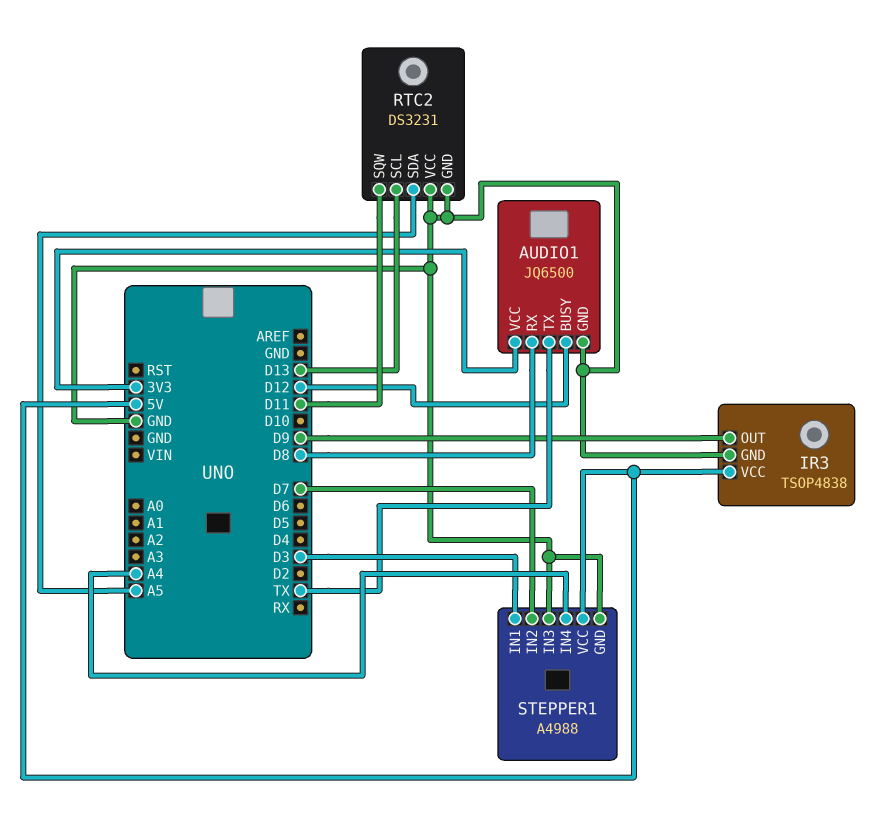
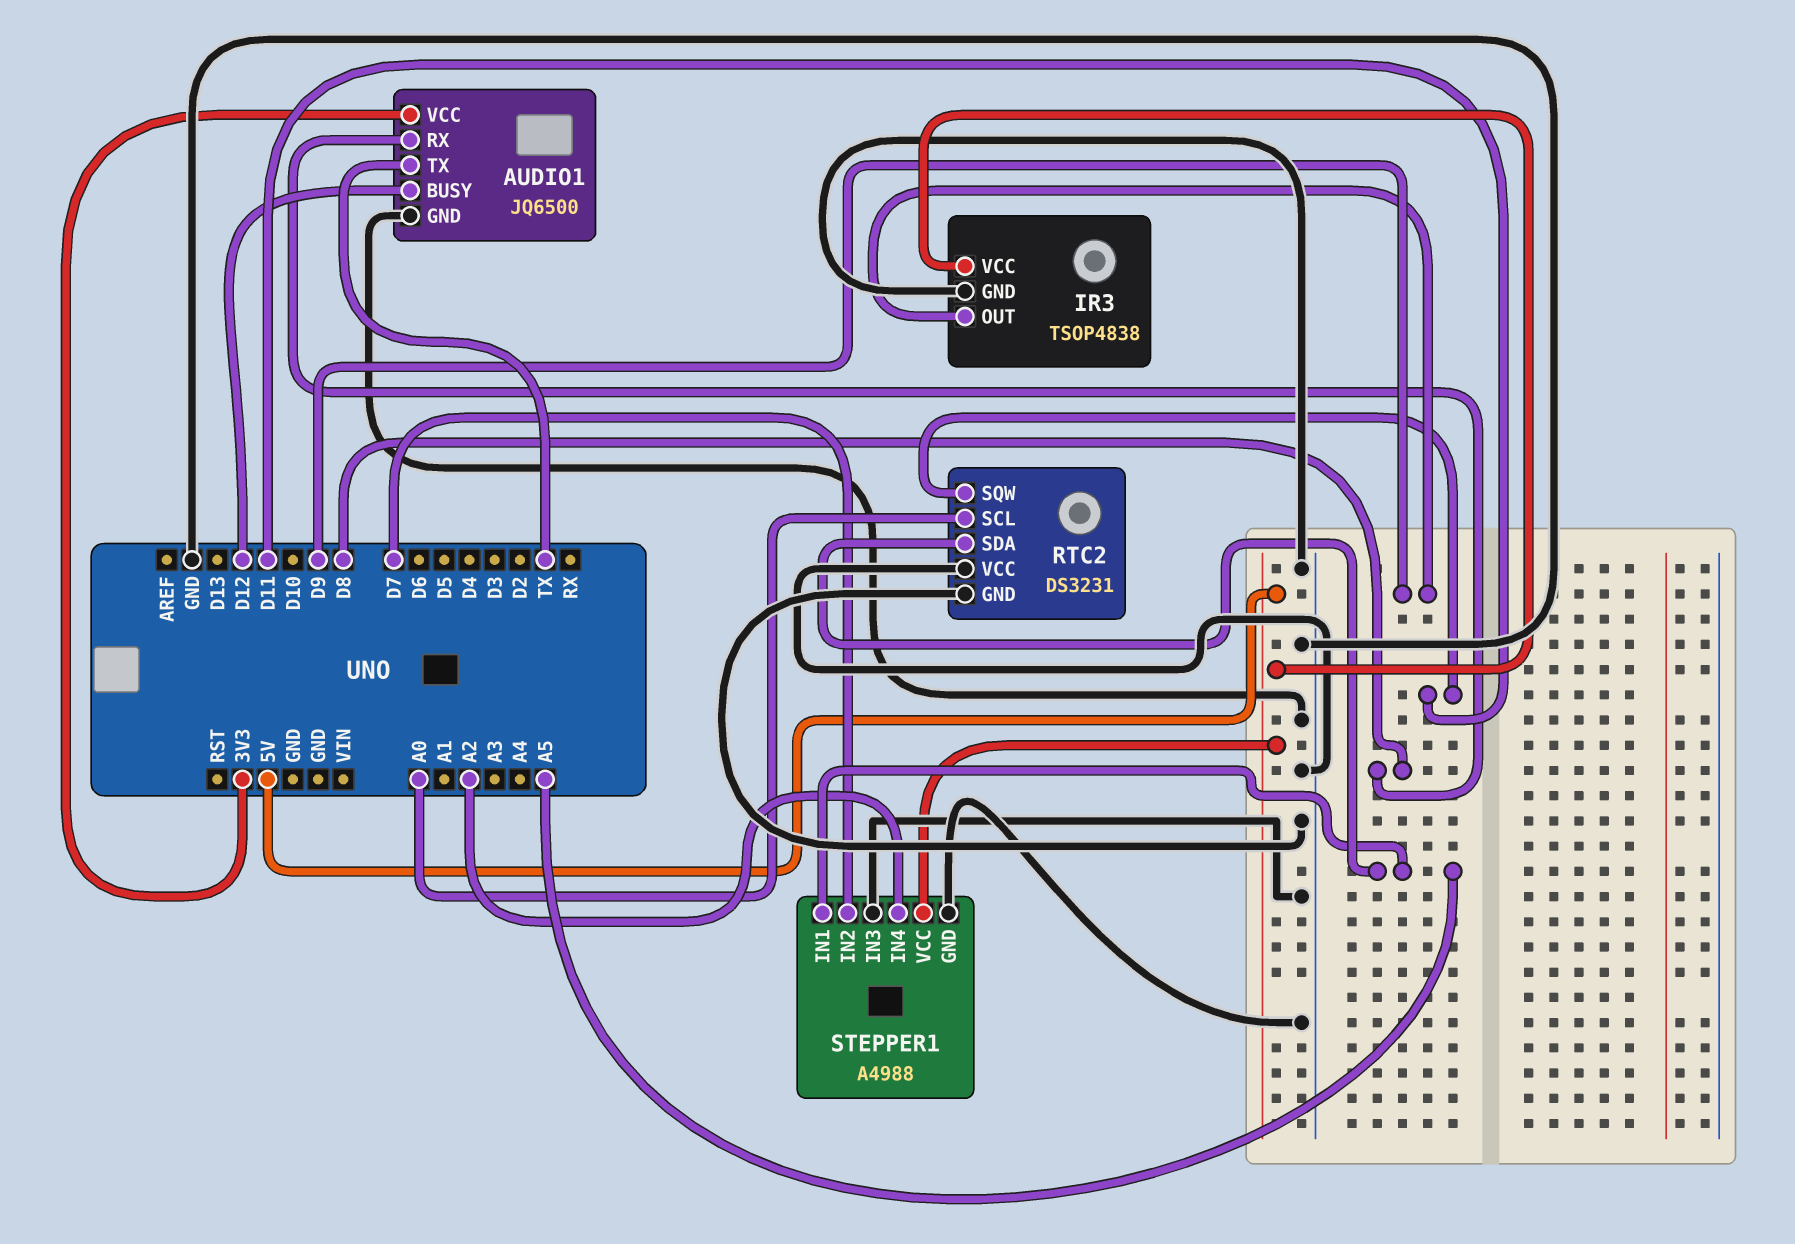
RTC2 pin SCL: D13 -> A0
STEPPER1 pin IN1: D3 -> A5
STEPPER1 pin IN4: A4 -> A2

